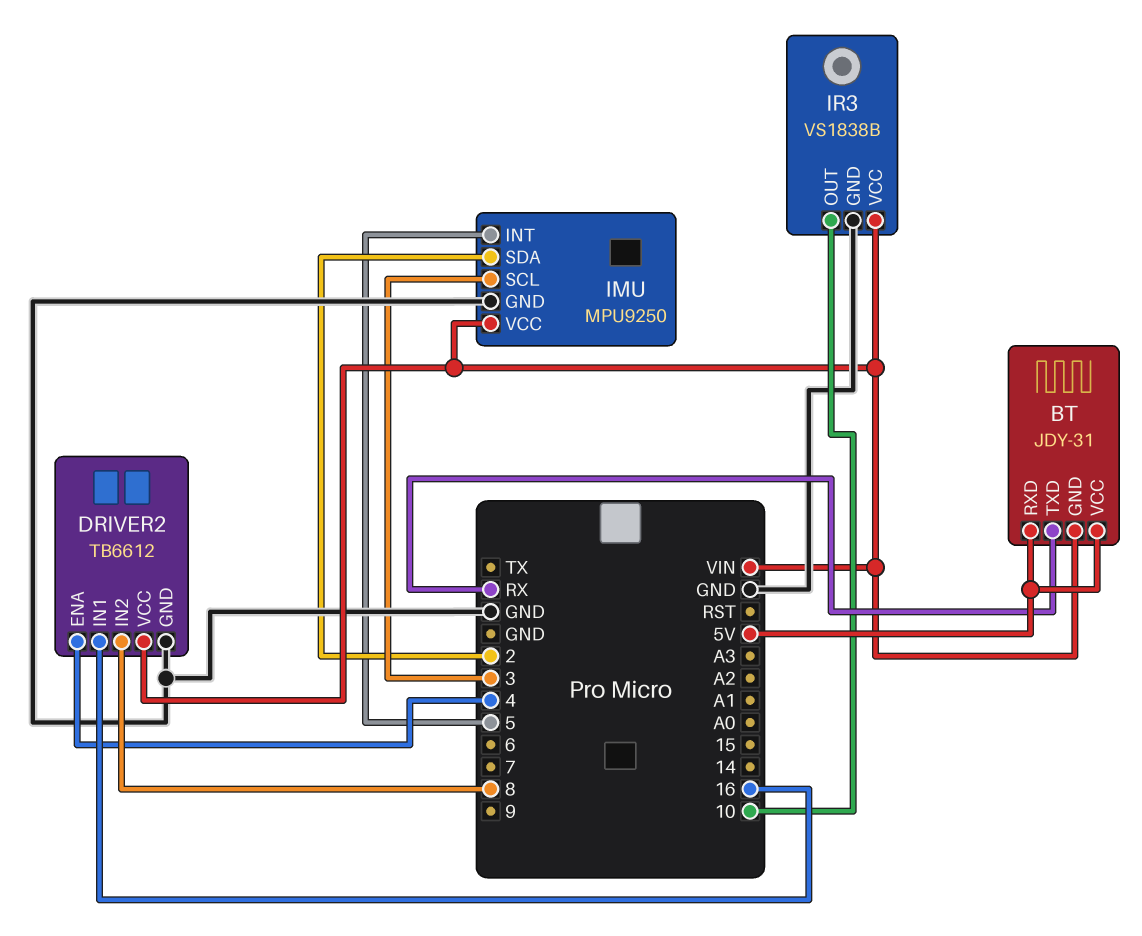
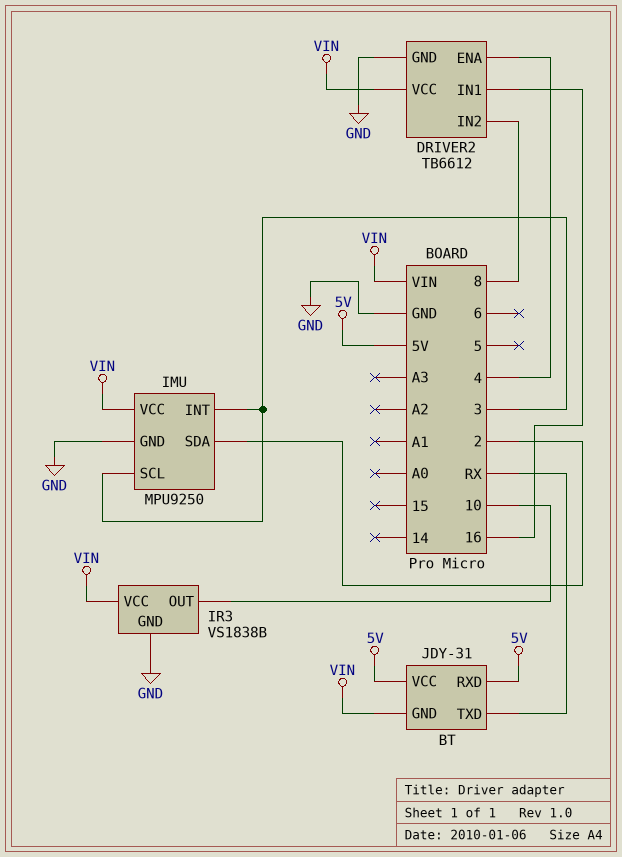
IMU pin INT: 5 -> 3

